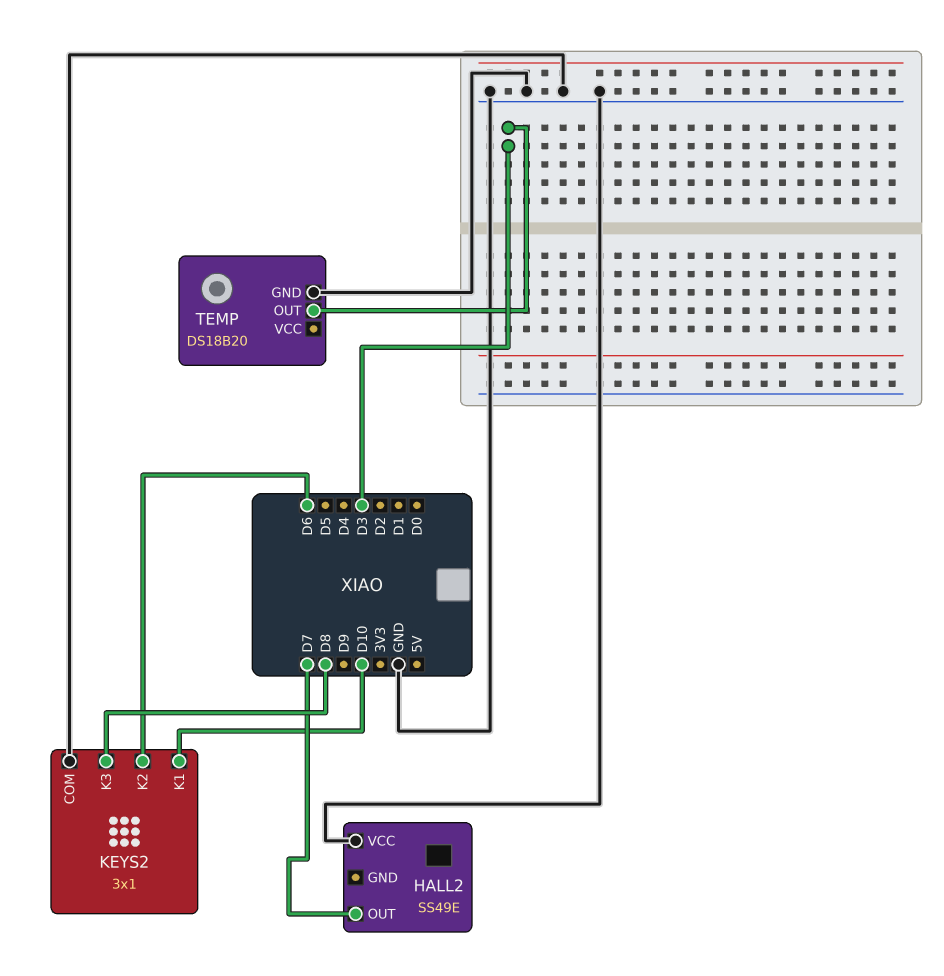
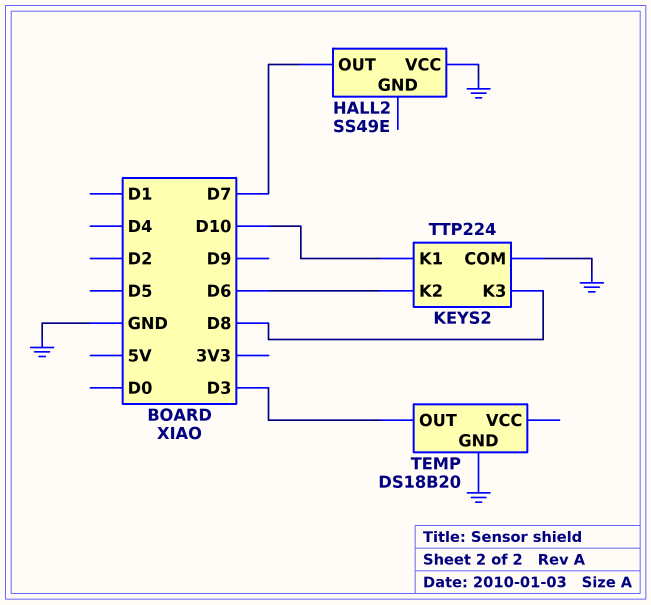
KEYS2: 3x1 -> TTP224

